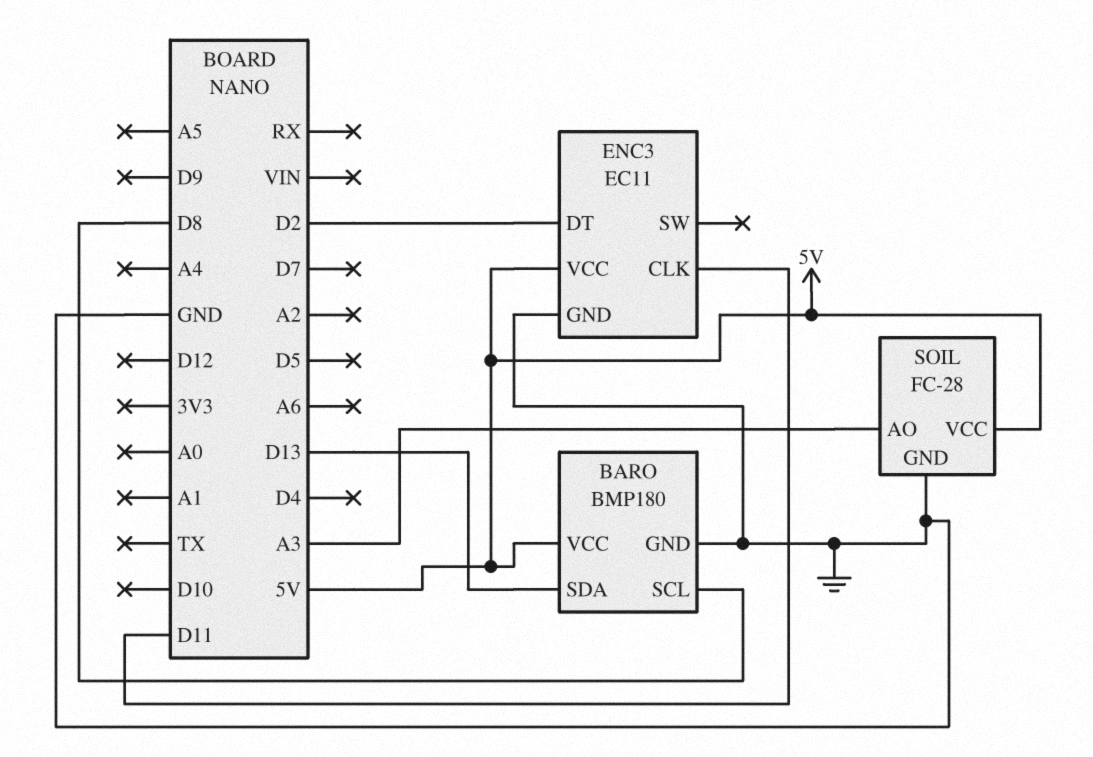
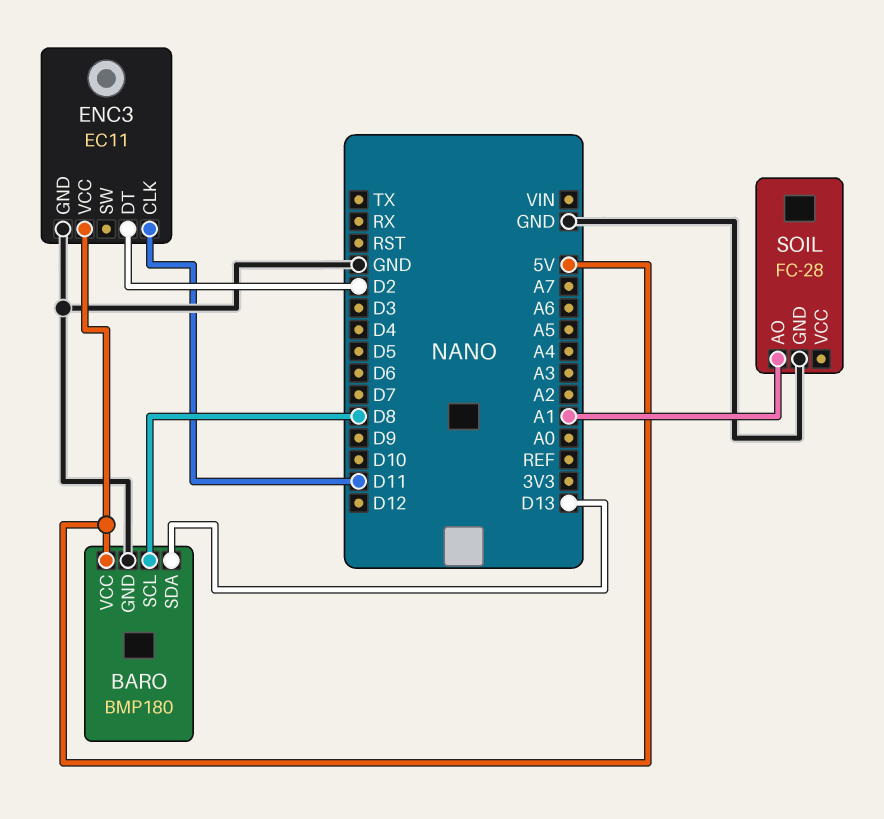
SOIL pin AO: A3 -> A1
SOIL pin VCC: 5V -> none

